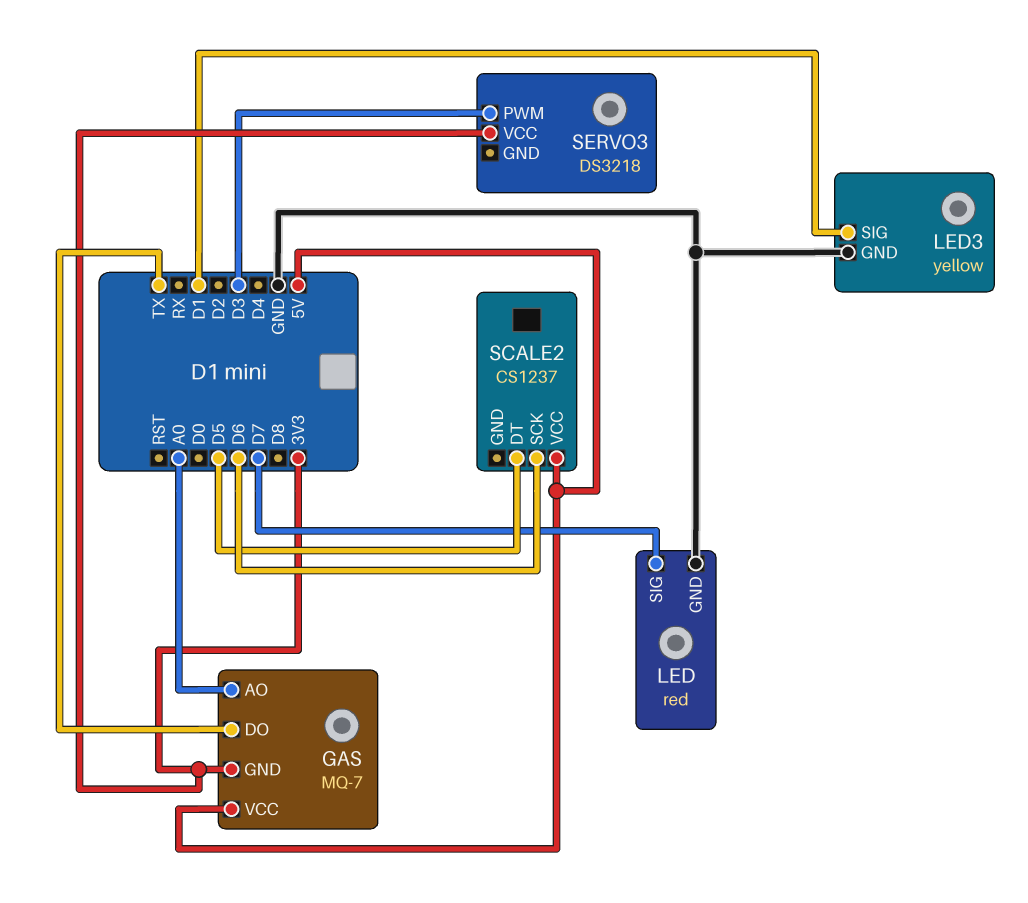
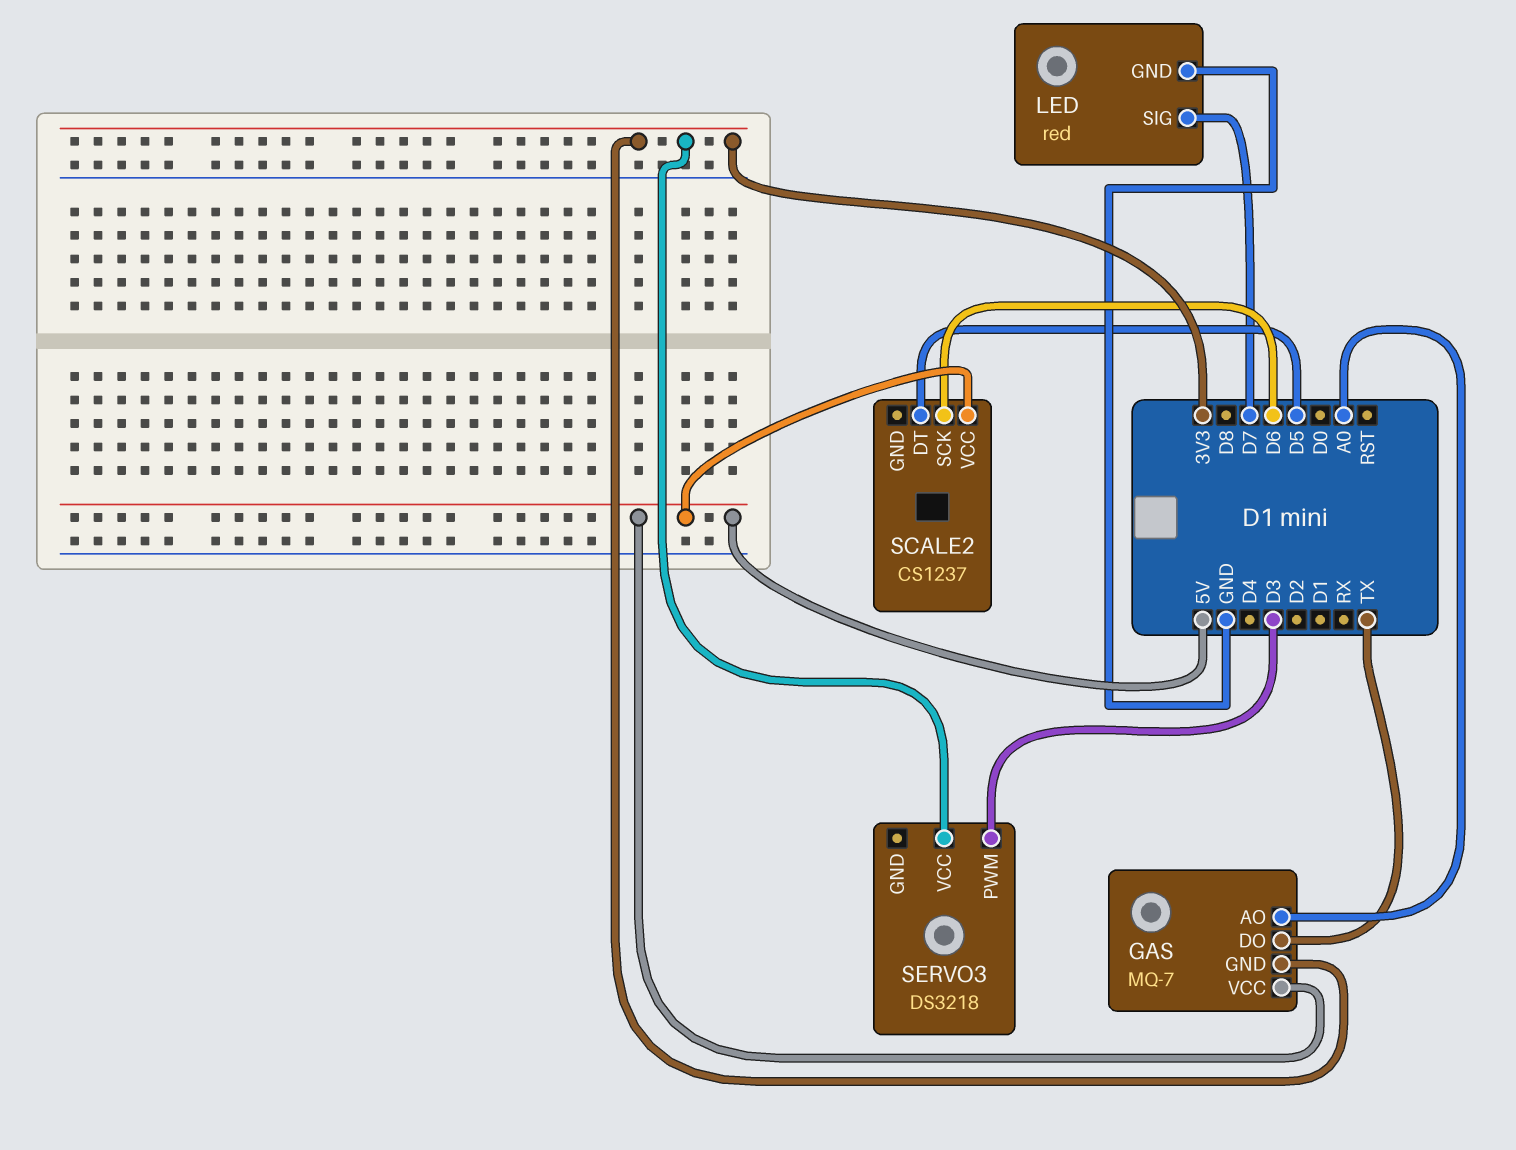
LED3: yellow -> none
LED3 pin GND: GND -> none
LED3 pin SIG: D1 -> none

